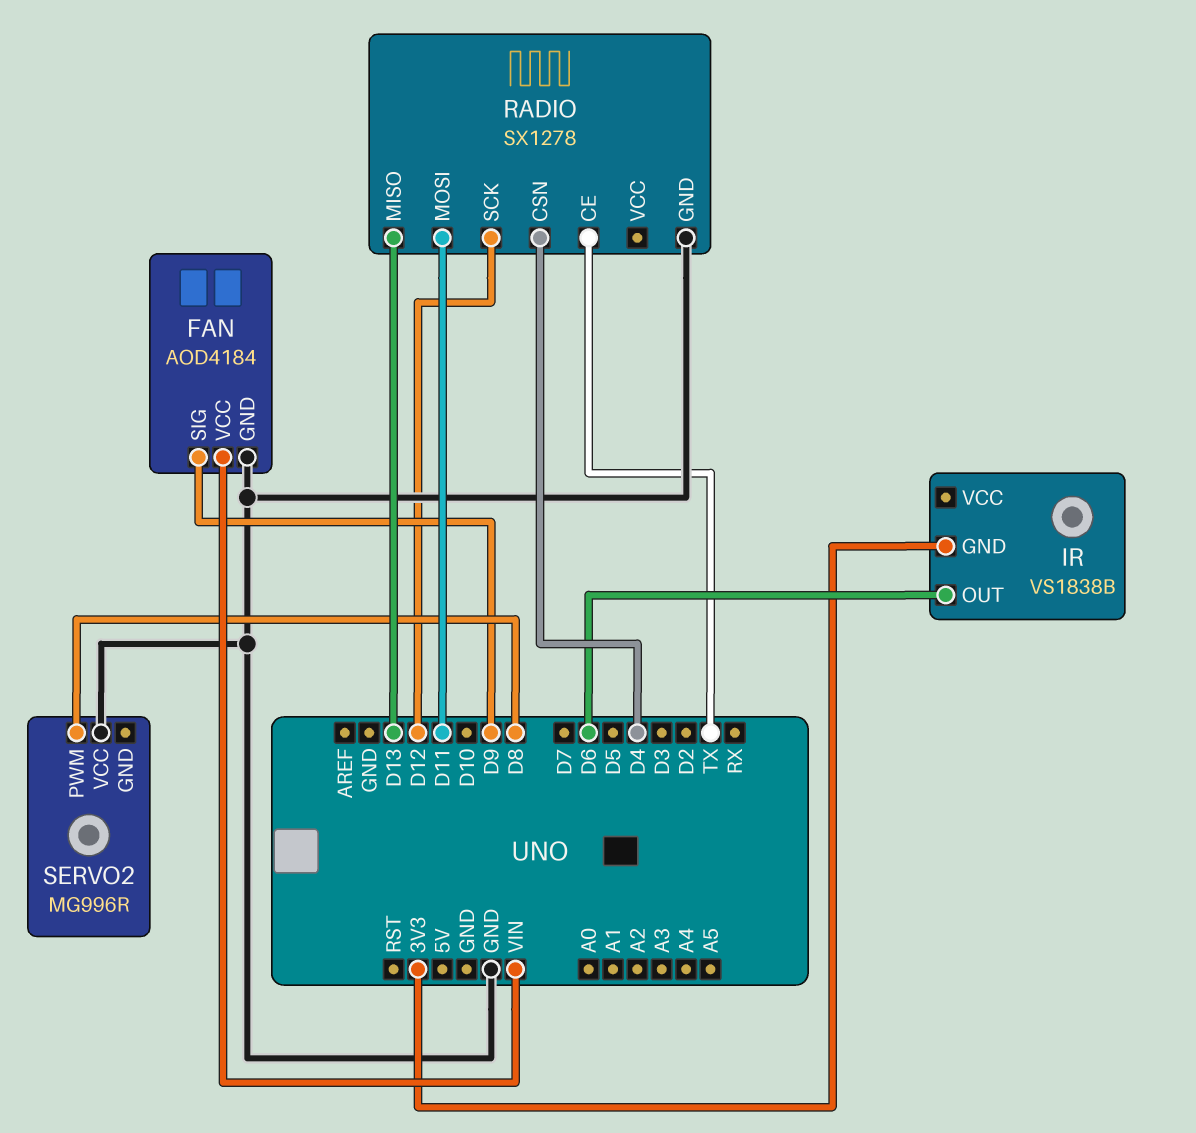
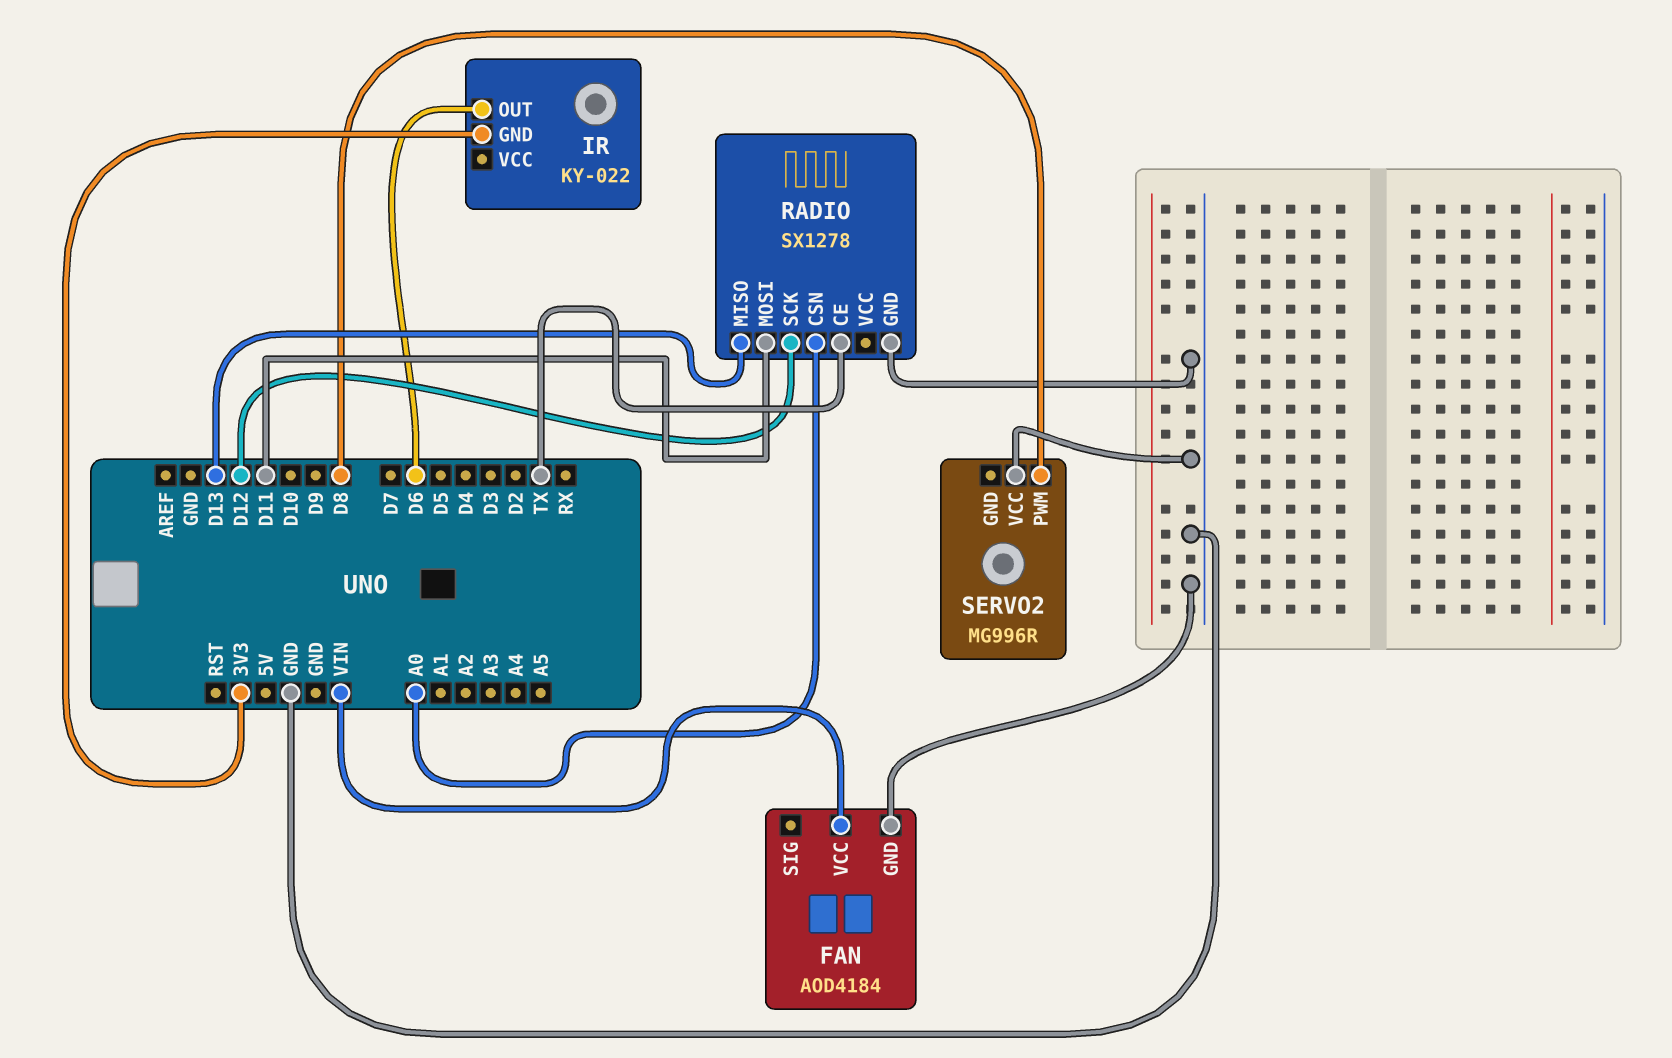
FAN pin SIG: D9 -> none
IR: VS1838B -> KY-022
RADIO pin CSN: D4 -> A0

